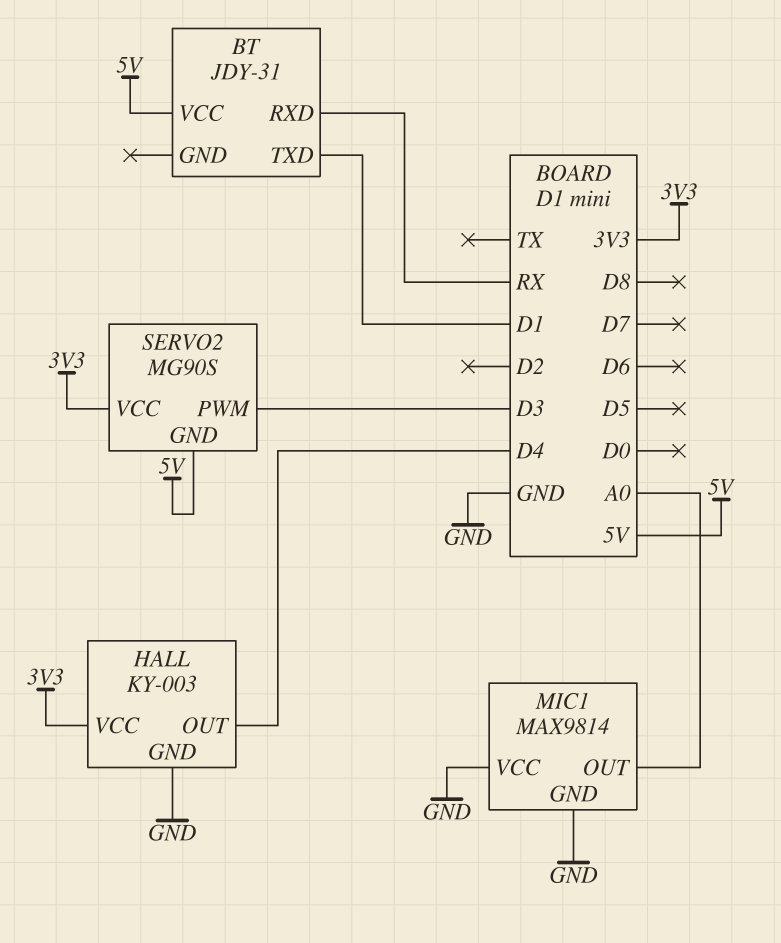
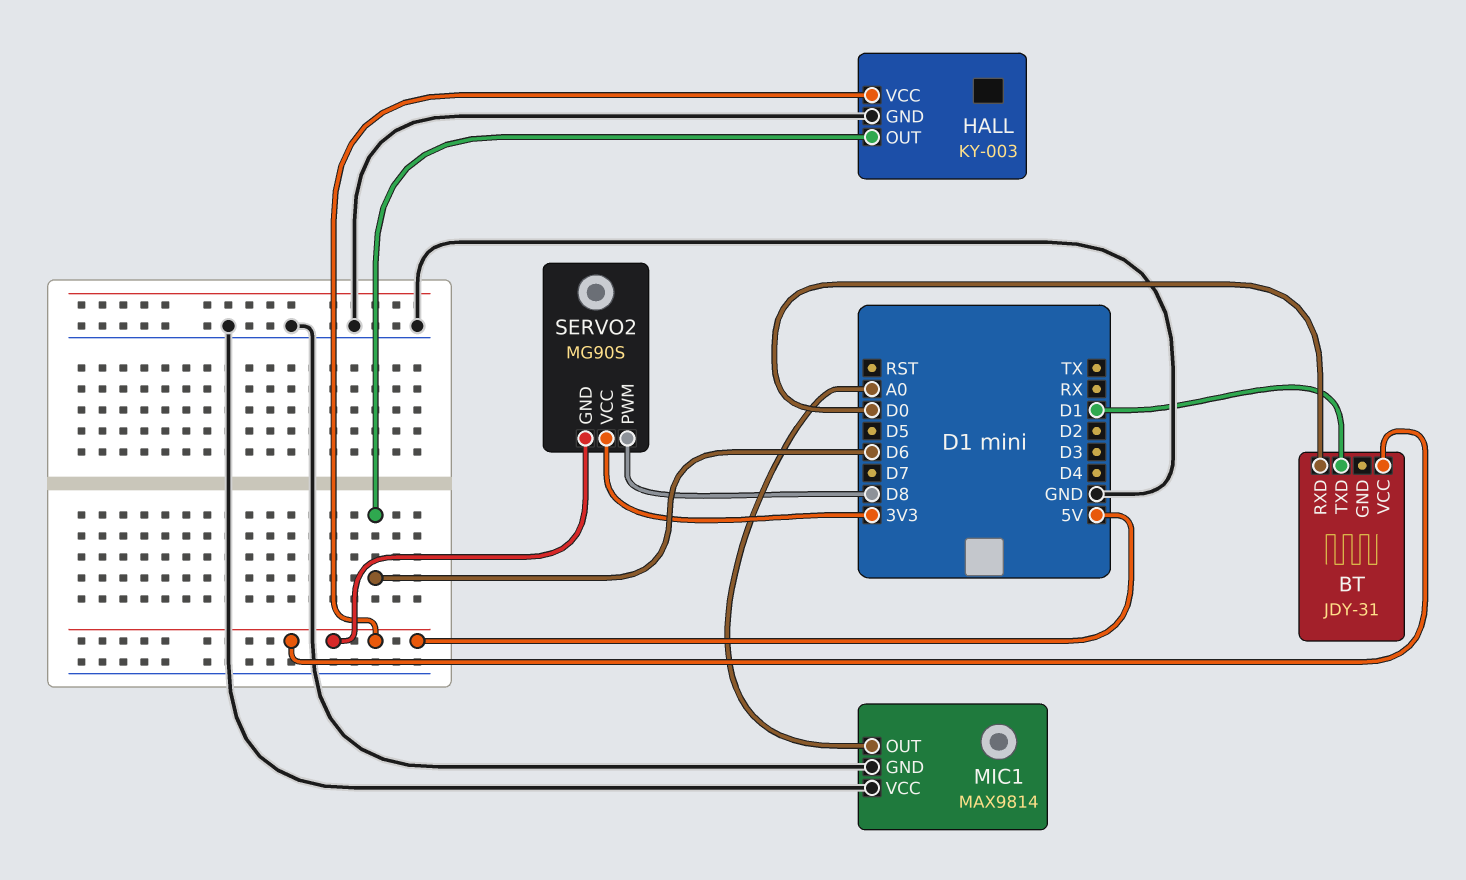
BT pin RXD: RX -> D0
HALL pin OUT: D4 -> D6
HALL pin VCC: 3V3 -> 5V
SERVO2 pin PWM: D3 -> D8

